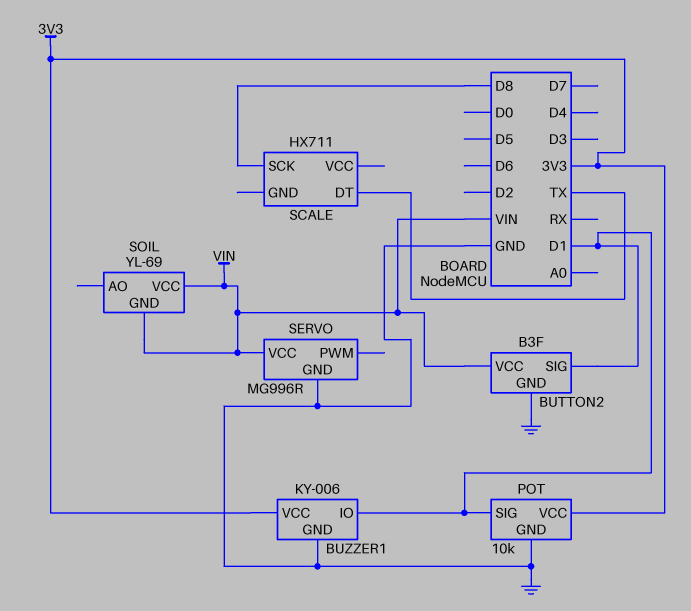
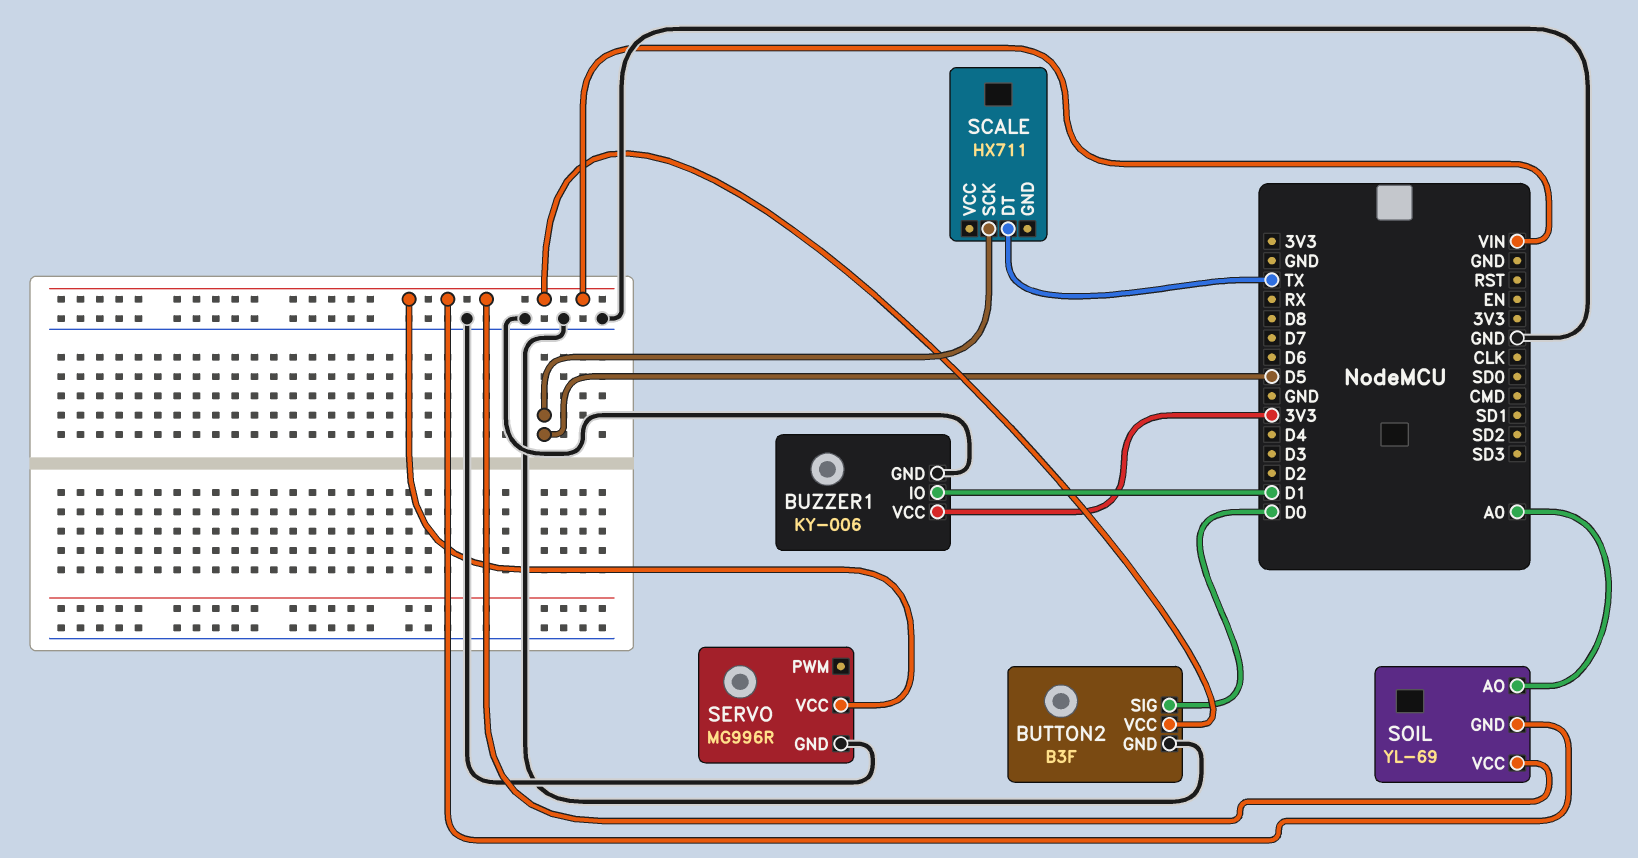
BUTTON2 pin SIG: D1 -> D0
POT: 10k -> none
POT pin GND: GND -> none
POT pin SIG: D1 -> none
POT pin VCC: 3V3 -> none
SCALE pin SCK: D8 -> D5
SOIL pin AO: none -> A0

